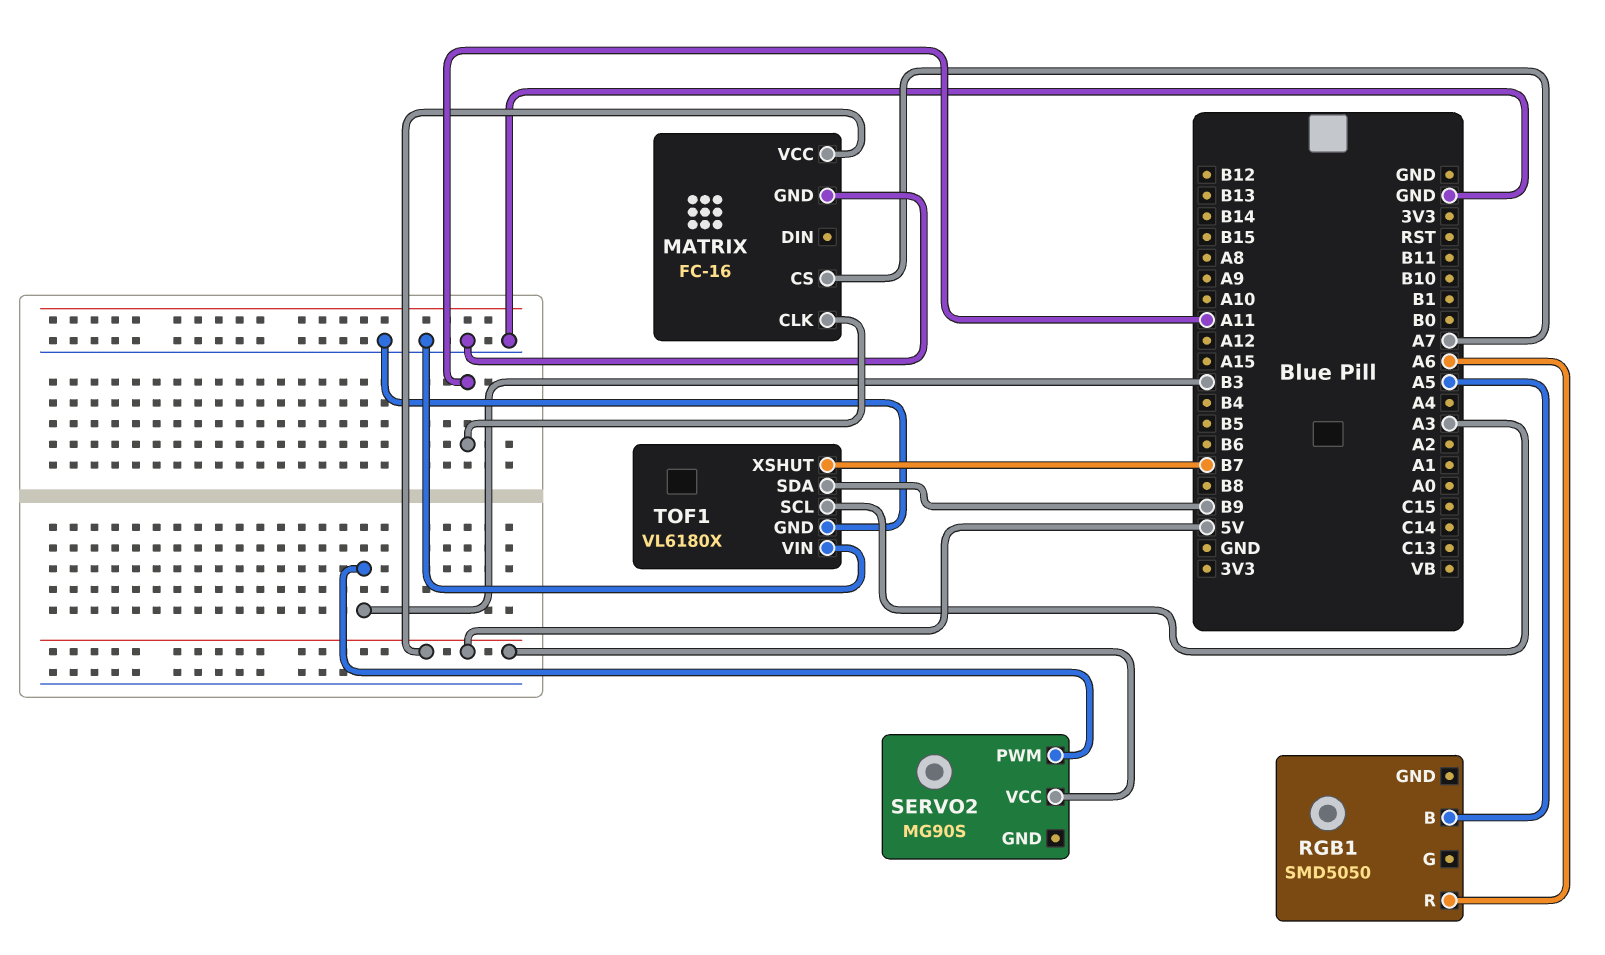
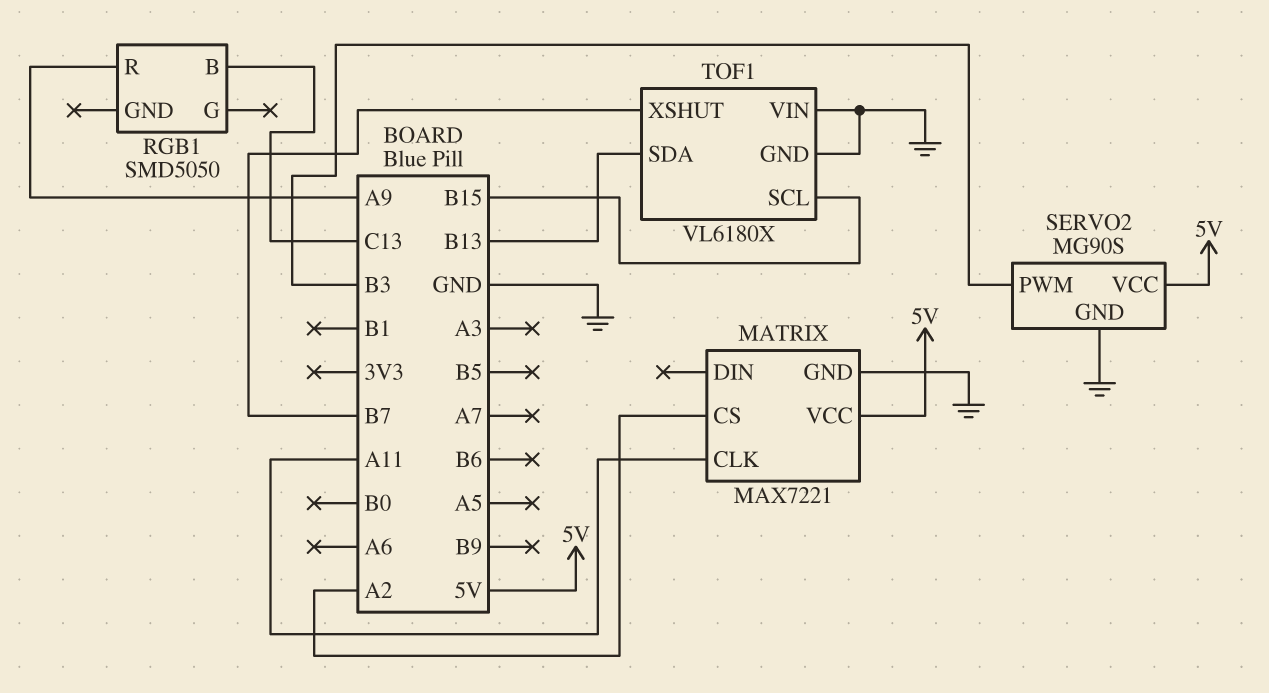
MATRIX: FC-16 -> MAX7221
MATRIX pin CS: A7 -> A2
RGB1 pin B: A5 -> C13
RGB1 pin R: A6 -> A9
SERVO2 pin GND: none -> GND
TOF1 pin SCL: A3 -> B15
TOF1 pin SDA: B9 -> B13

